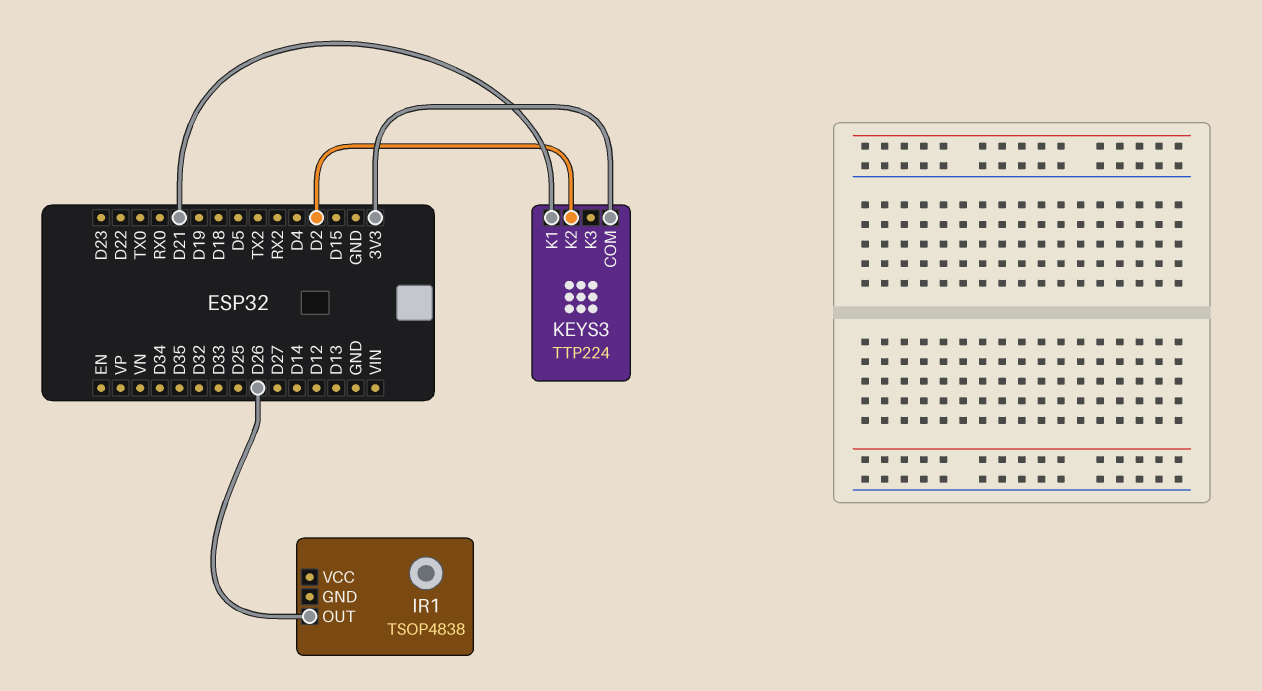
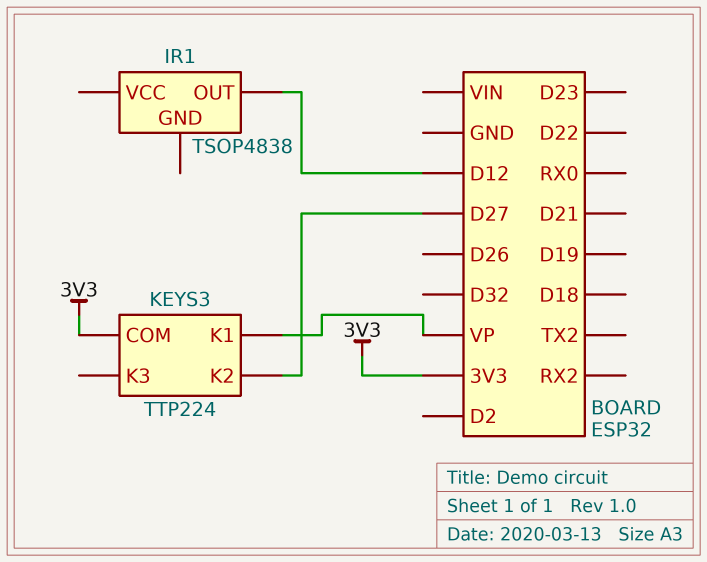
IR1 pin OUT: D26 -> D12
KEYS3 pin K1: D21 -> VP
KEYS3 pin K2: D2 -> D27

